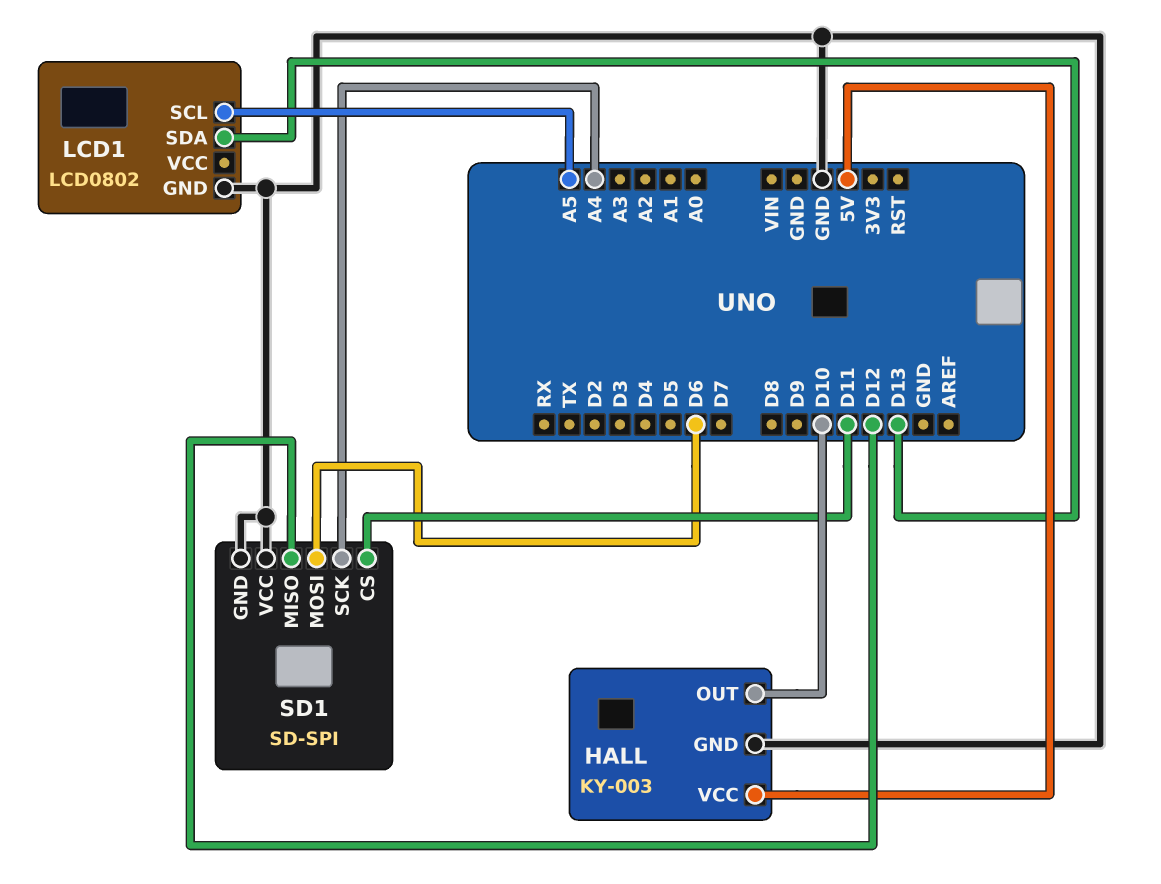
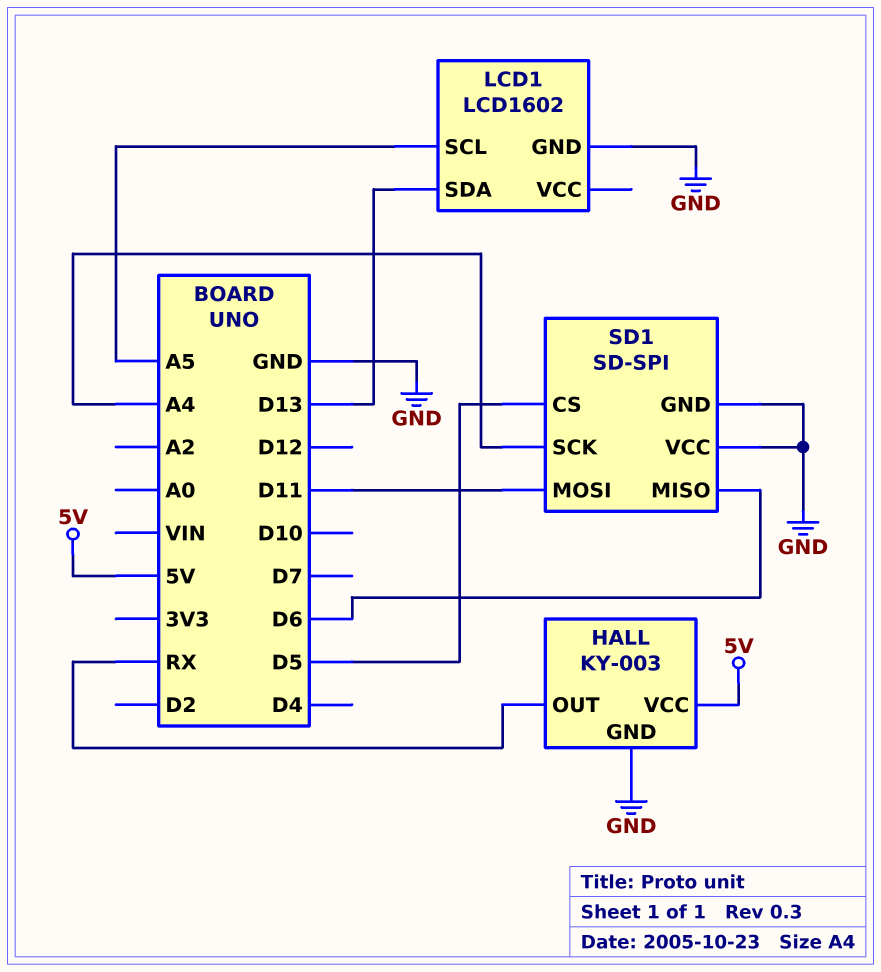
HALL pin OUT: D10 -> RX
LCD1: LCD0802 -> LCD1602
SD1 pin CS: D11 -> D5
SD1 pin MISO: D12 -> D6
SD1 pin MOSI: D6 -> D11

